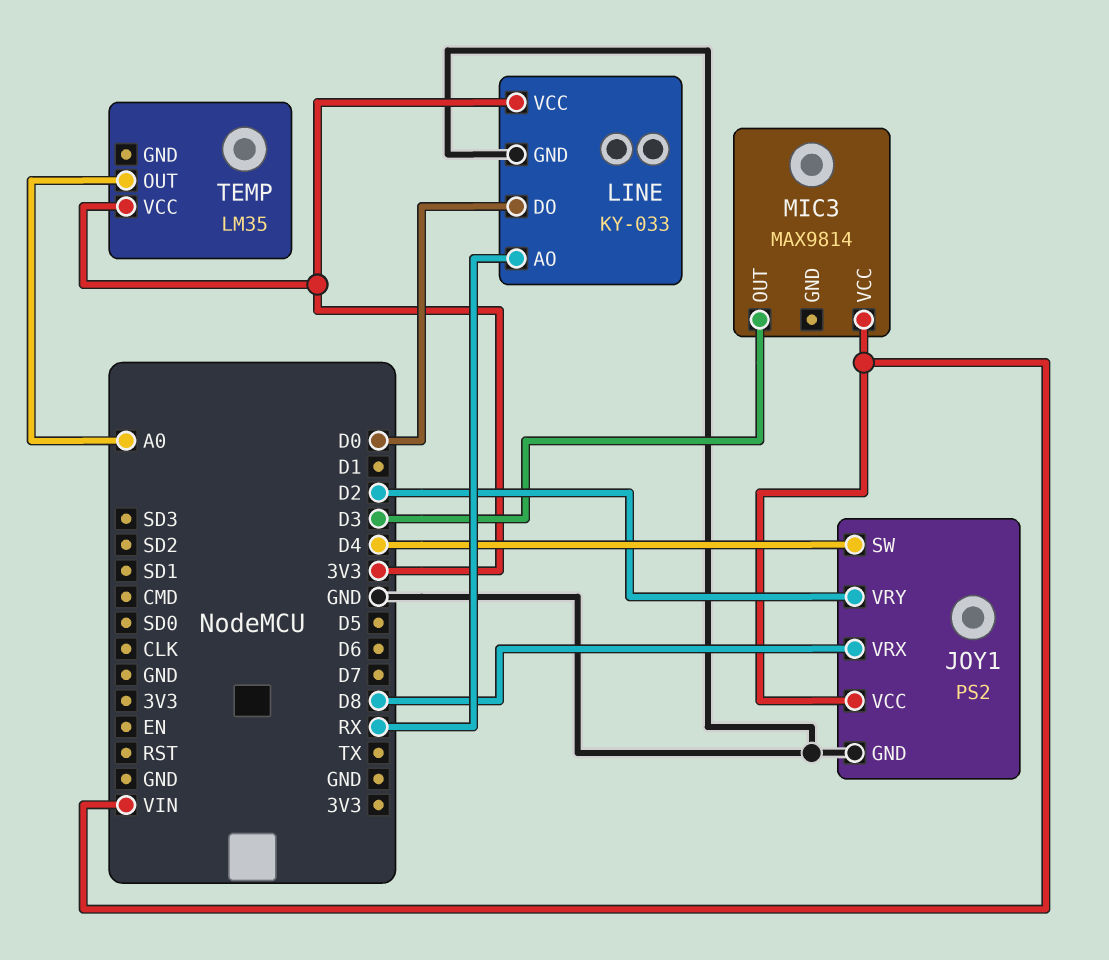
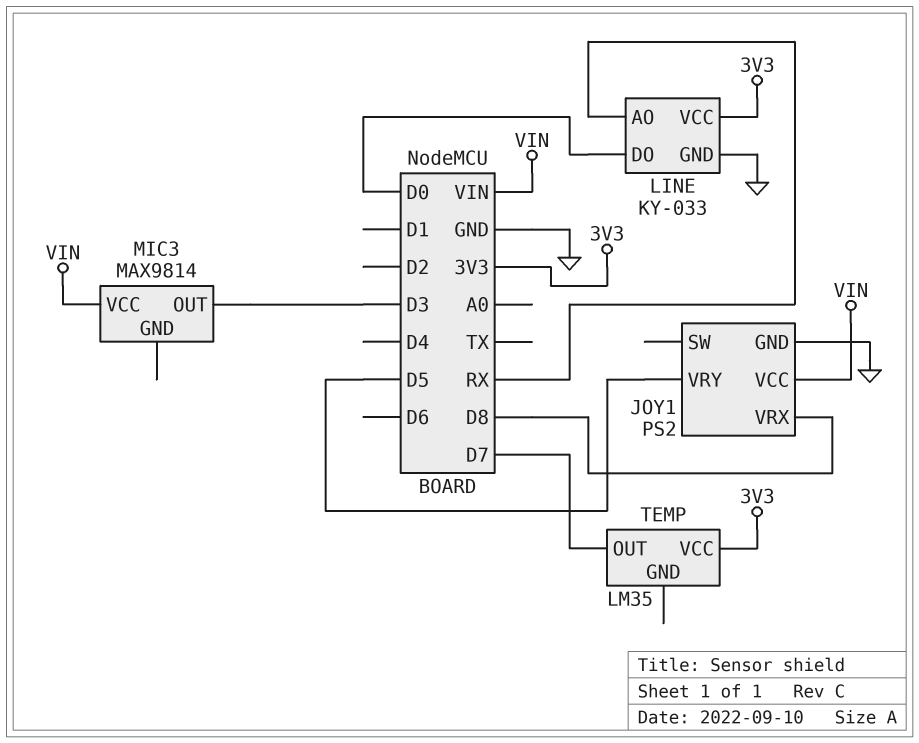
JOY1 pin SW: D4 -> none
JOY1 pin VRY: D2 -> D5
TEMP pin OUT: A0 -> D7

